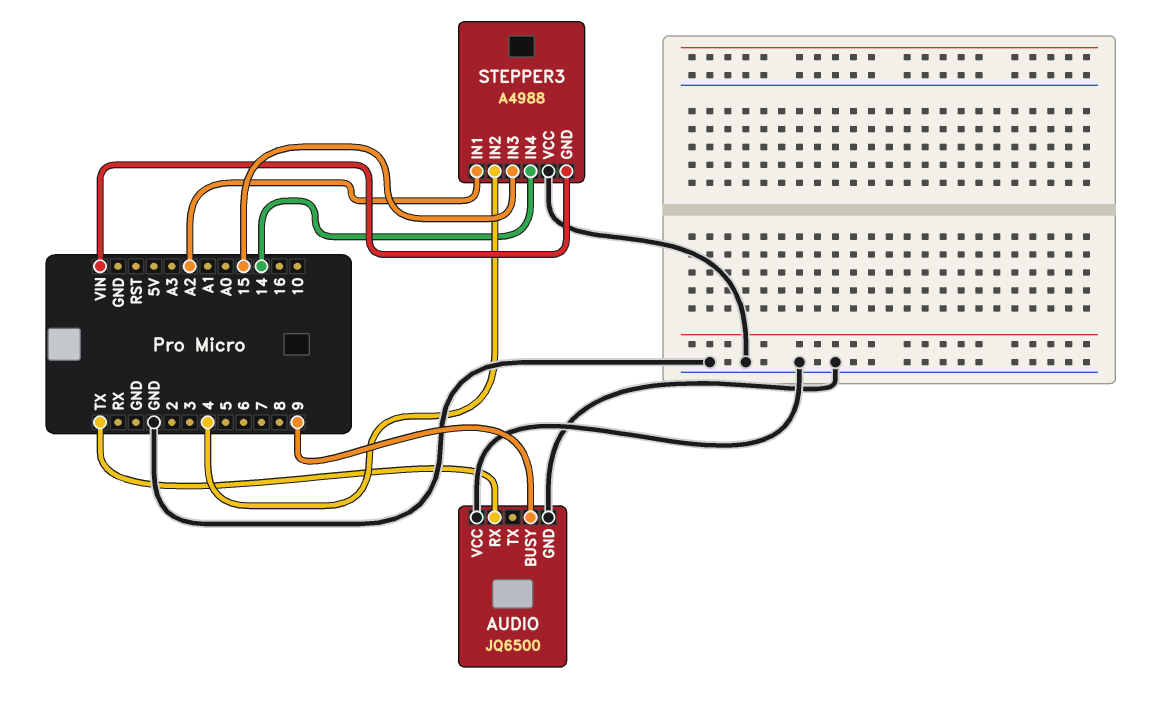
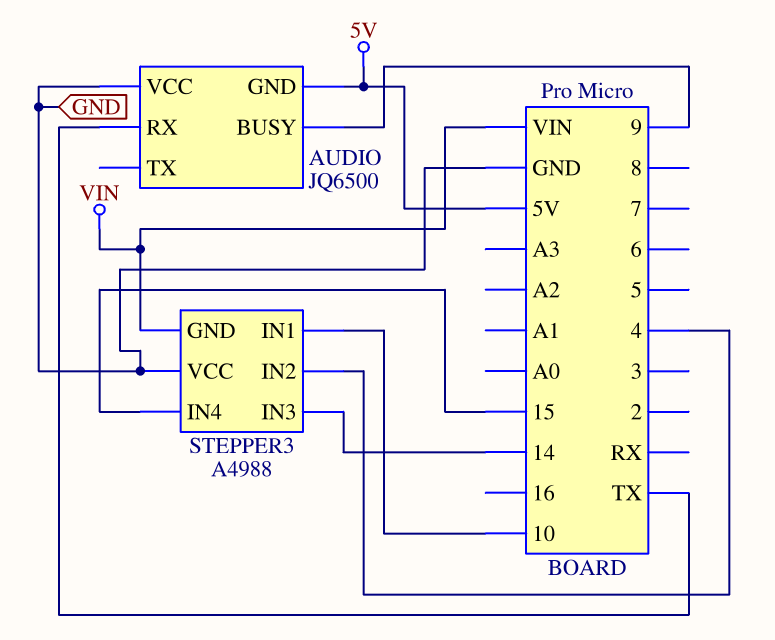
AUDIO pin GND: GND -> 5V
STEPPER3 pin IN1: A2 -> 10
STEPPER3 pin IN3: 15 -> 14
STEPPER3 pin IN4: 14 -> 15

